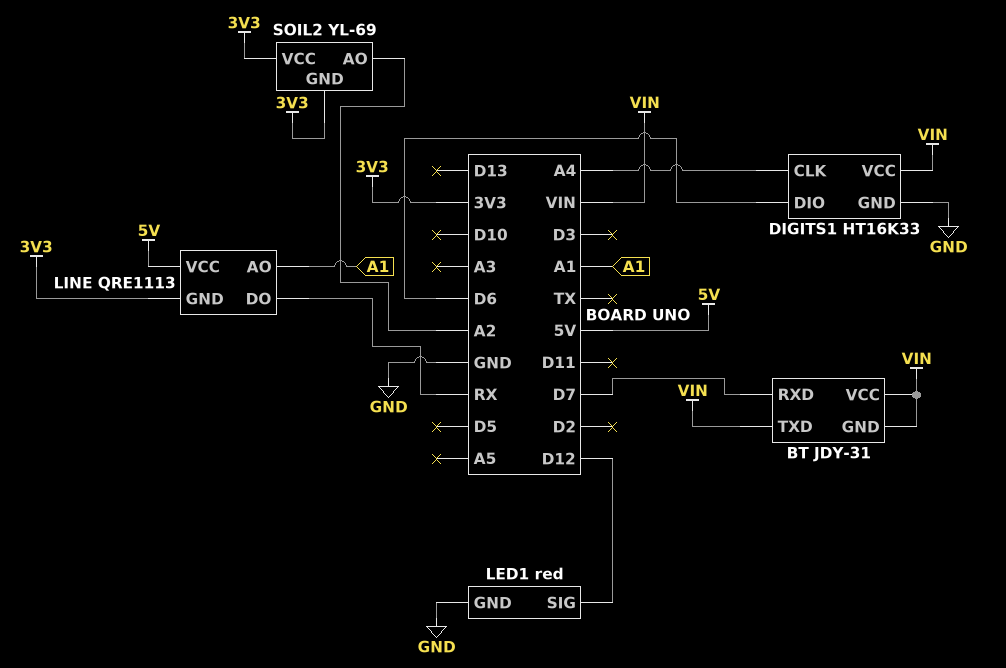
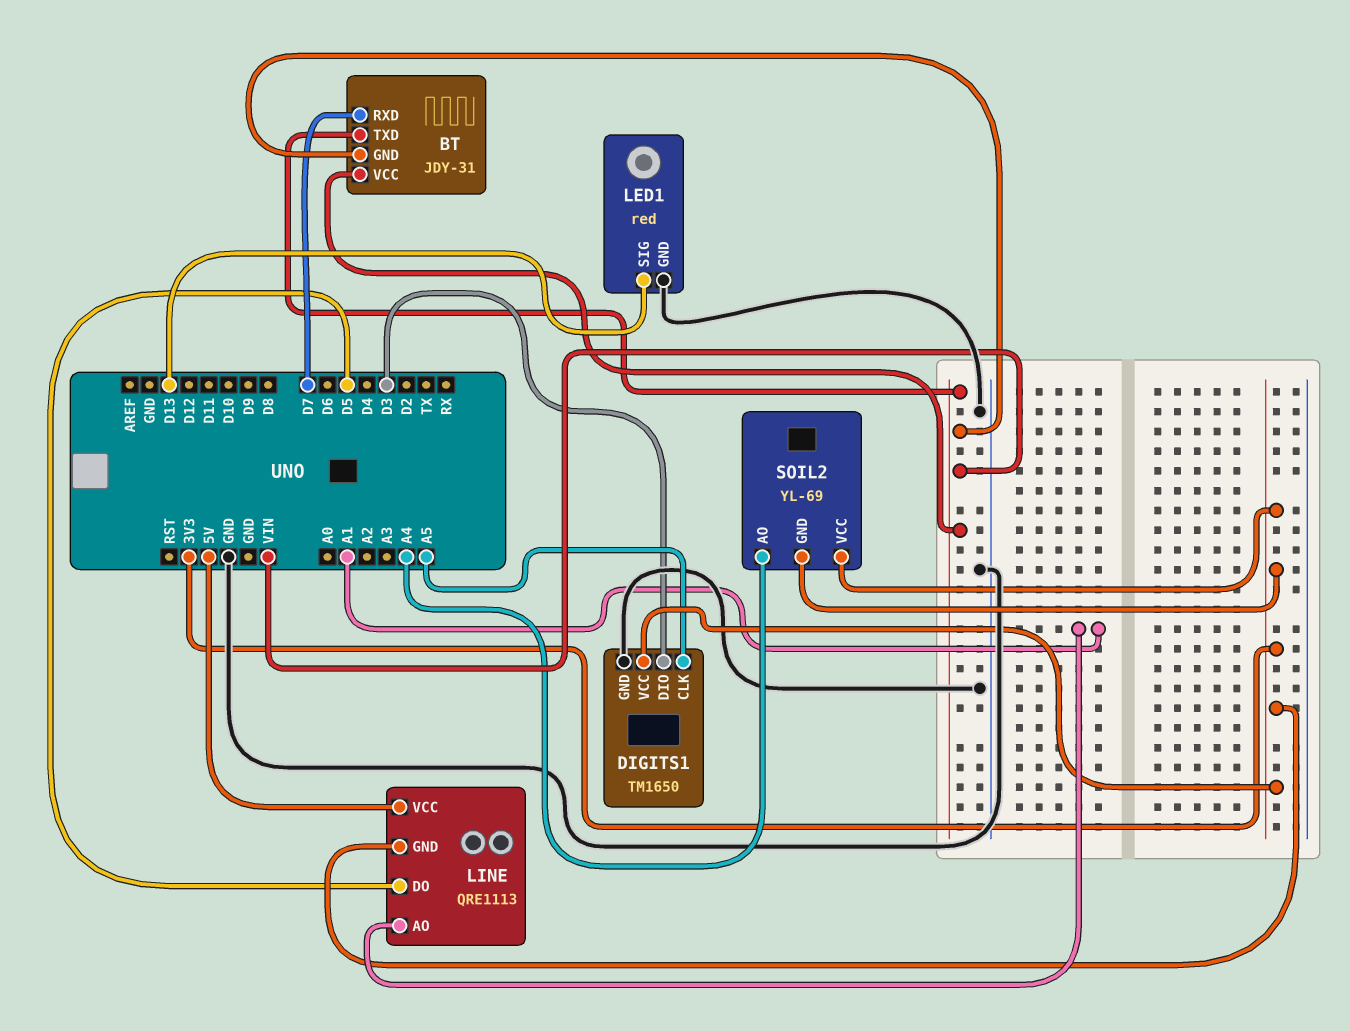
DIGITS1: HT16K33 -> TM1650
DIGITS1 pin CLK: A4 -> A5
DIGITS1 pin DIO: D6 -> D3
DIGITS1 pin VCC: VIN -> 3V3
LED1 pin SIG: D12 -> D13
LINE pin DO: RX -> D5
SOIL2 pin AO: A2 -> A4

